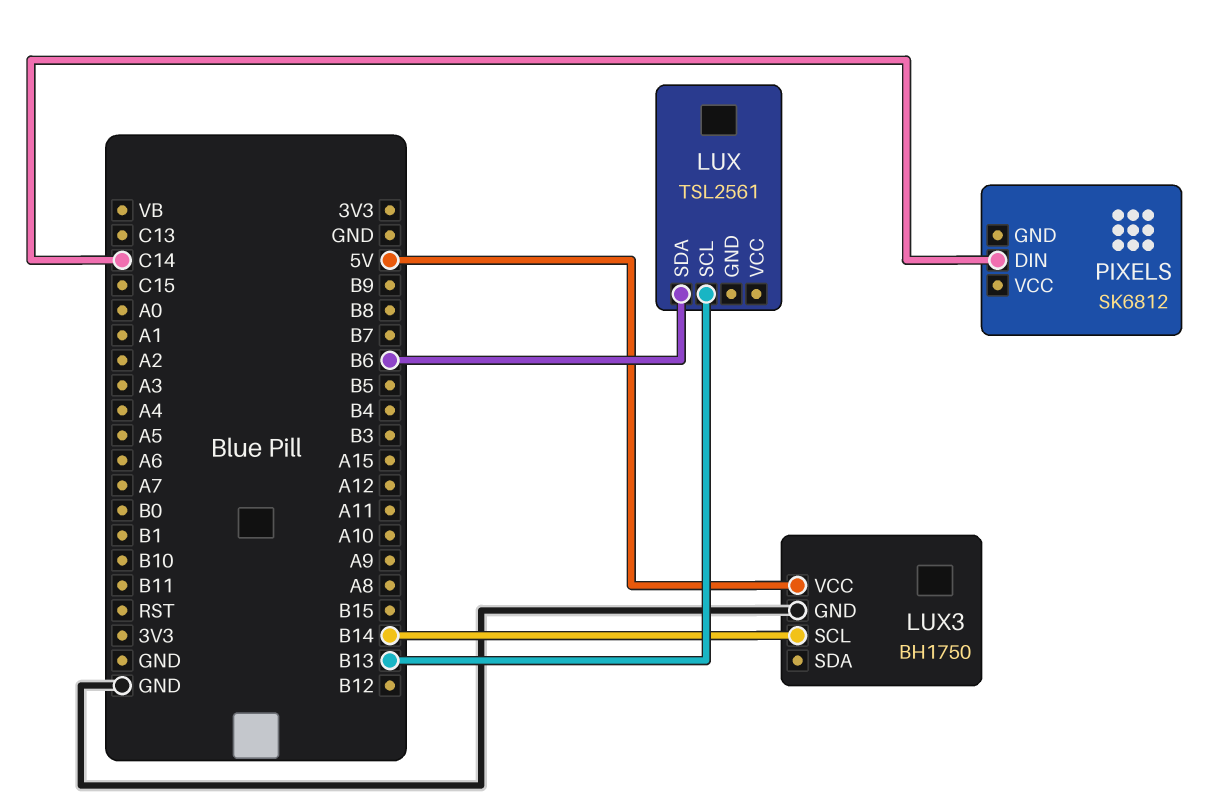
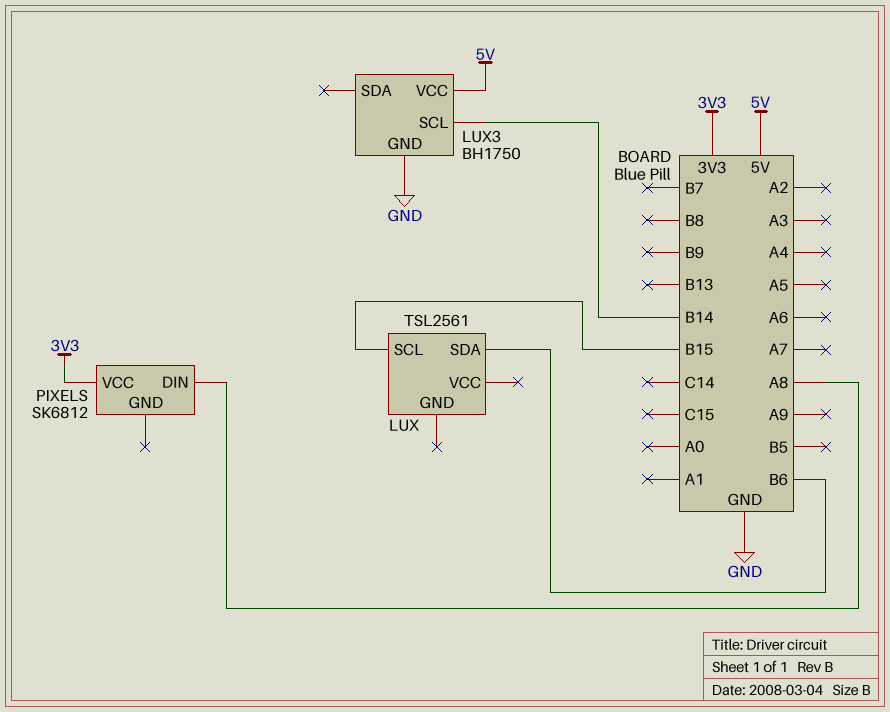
LUX pin SCL: B13 -> B15
PIXELS pin DIN: C14 -> A8
PIXELS pin VCC: none -> 3V3

